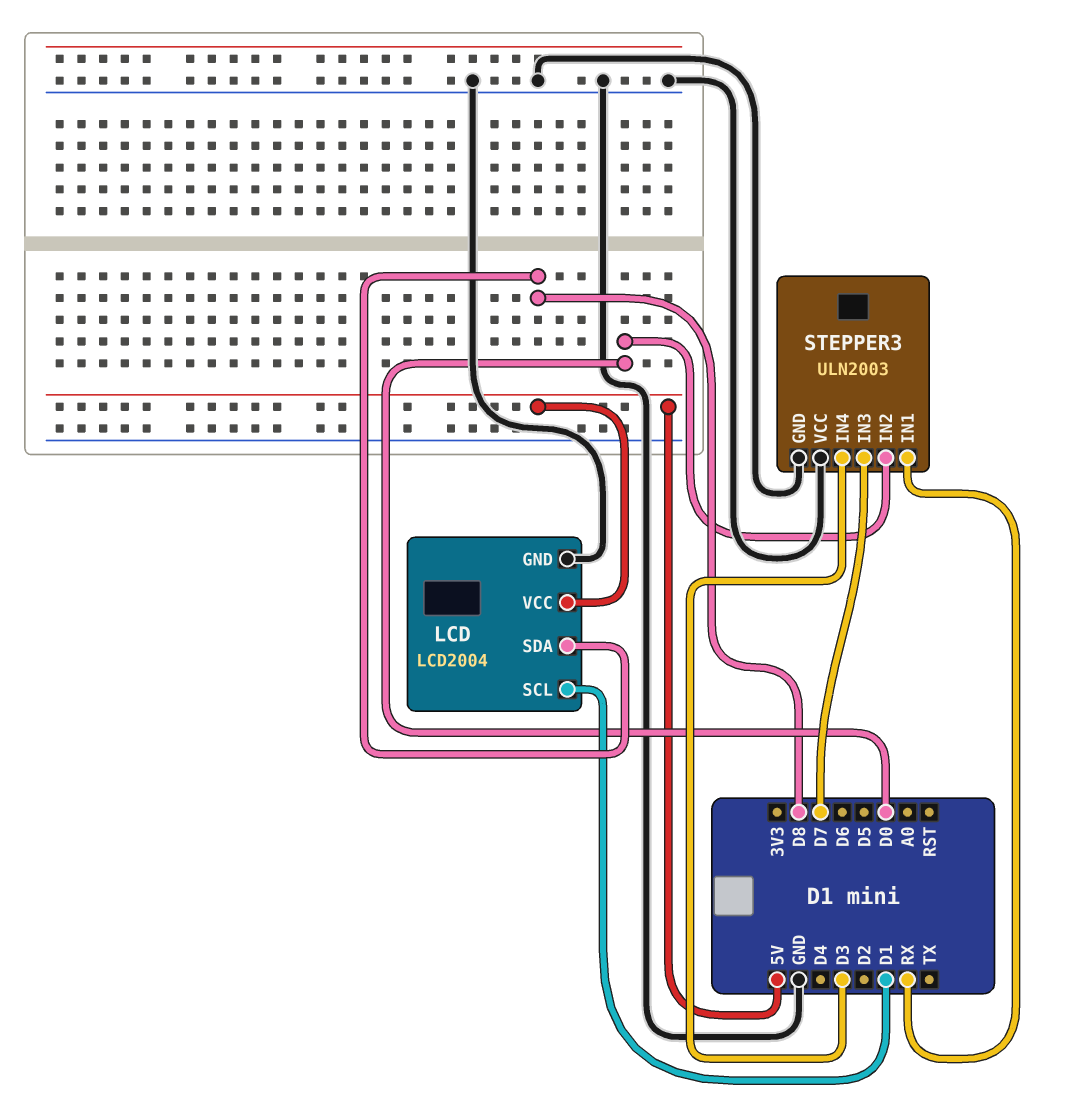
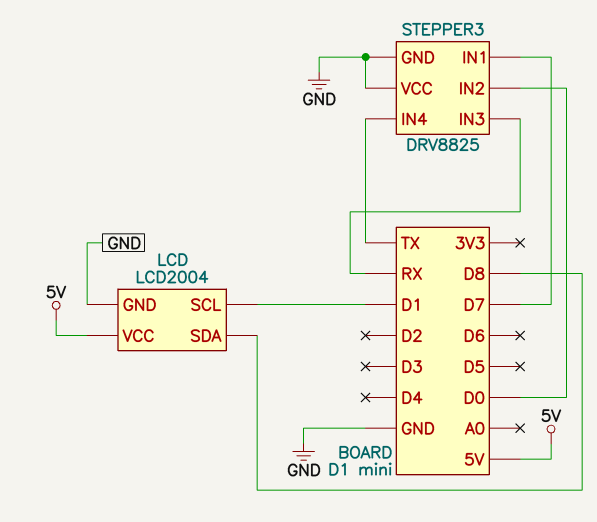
STEPPER3: ULN2003 -> DRV8825
STEPPER3 pin IN1: RX -> D7
STEPPER3 pin IN3: D7 -> RX
STEPPER3 pin IN4: D3 -> TX

